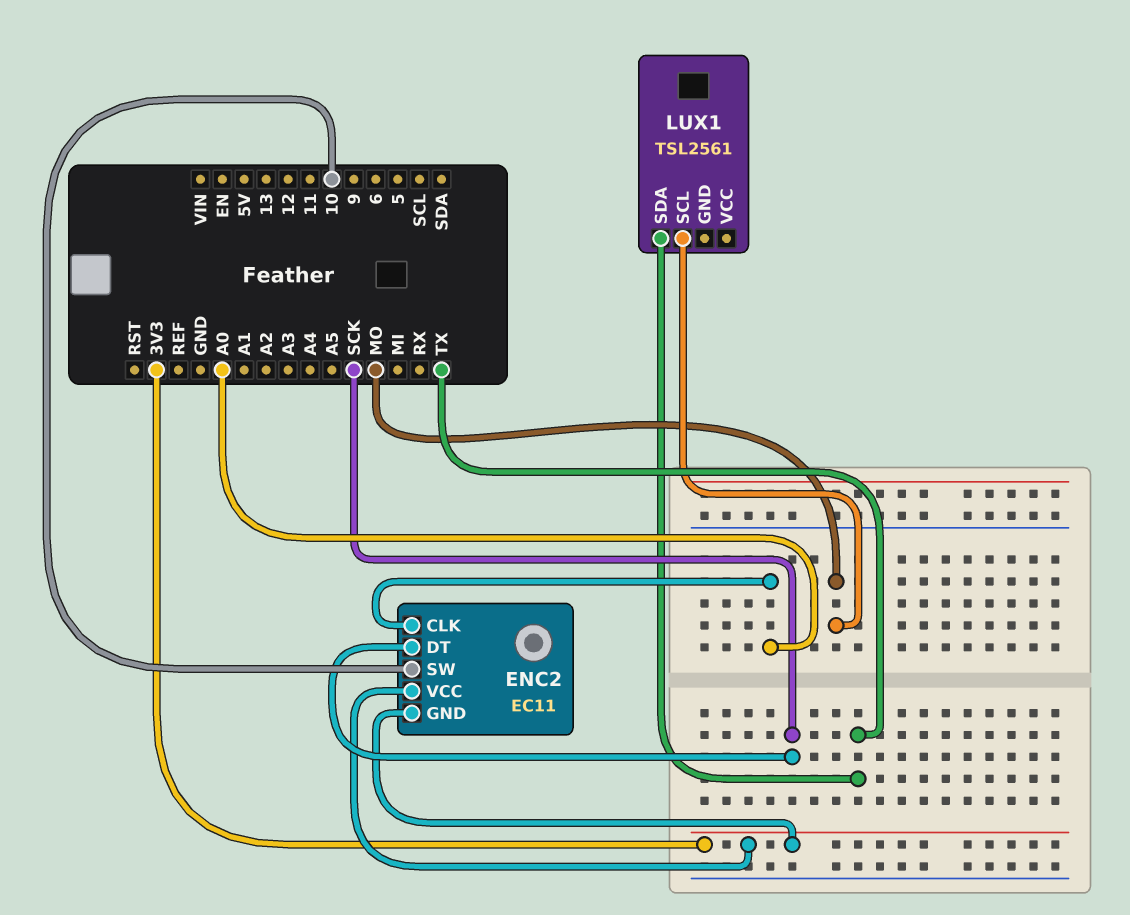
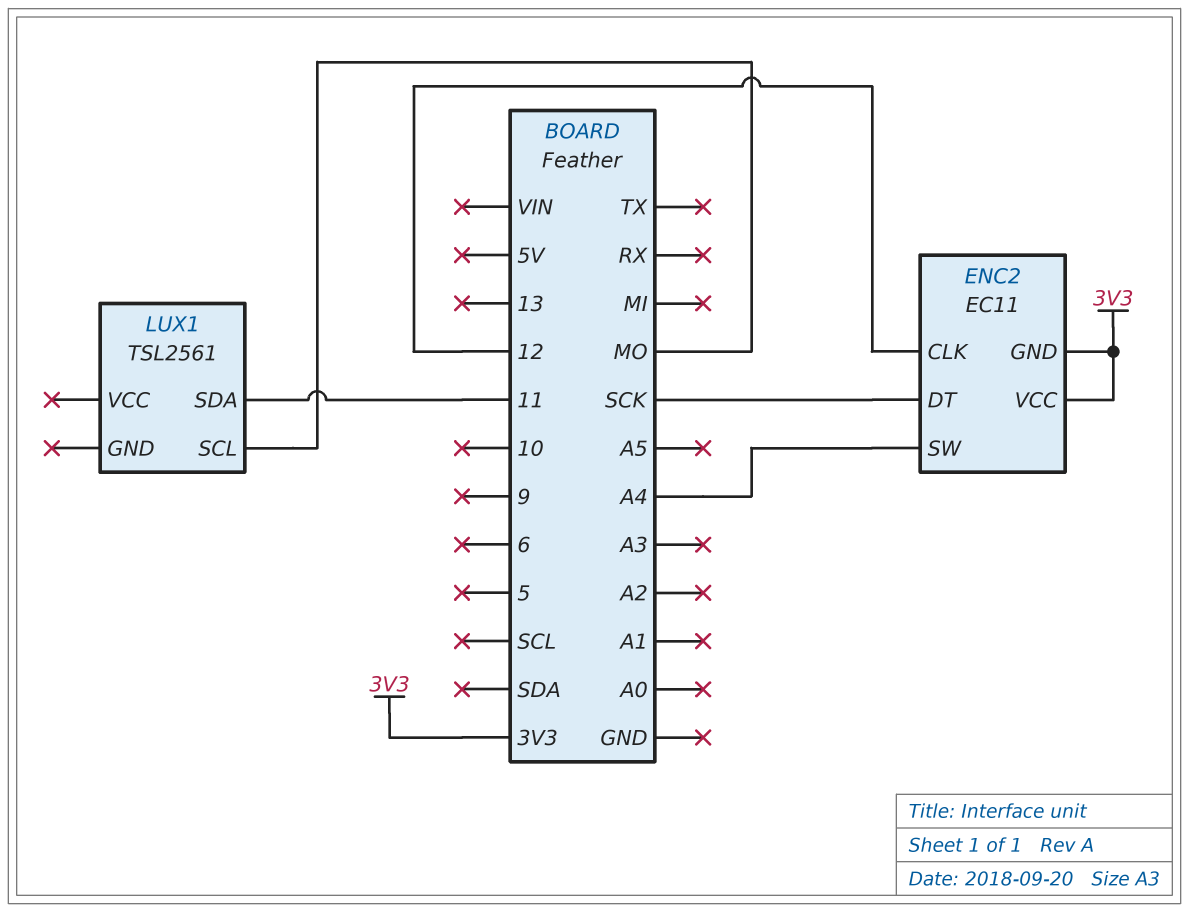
ENC2 pin CLK: A0 -> 12
ENC2 pin SW: 10 -> A4
LUX1 pin SDA: TX -> 11

